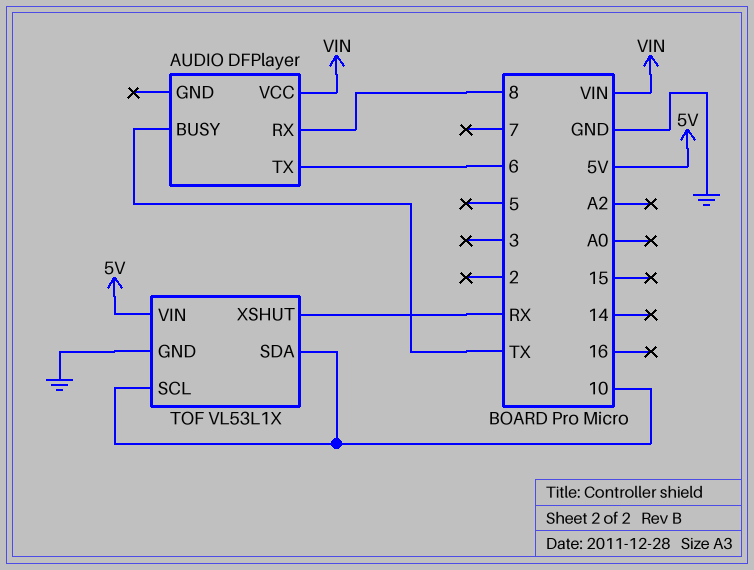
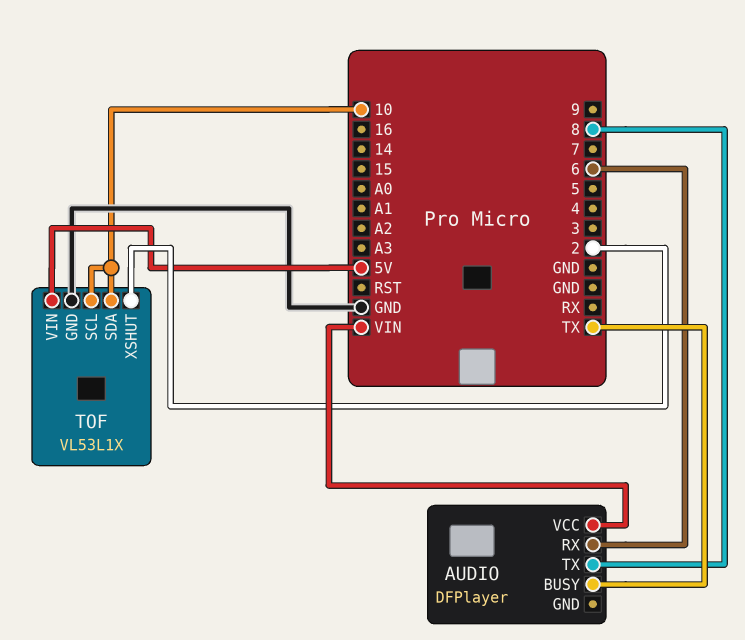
AUDIO pin RX: 8 -> 6
AUDIO pin TX: 6 -> 8
TOF pin XSHUT: RX -> 2

